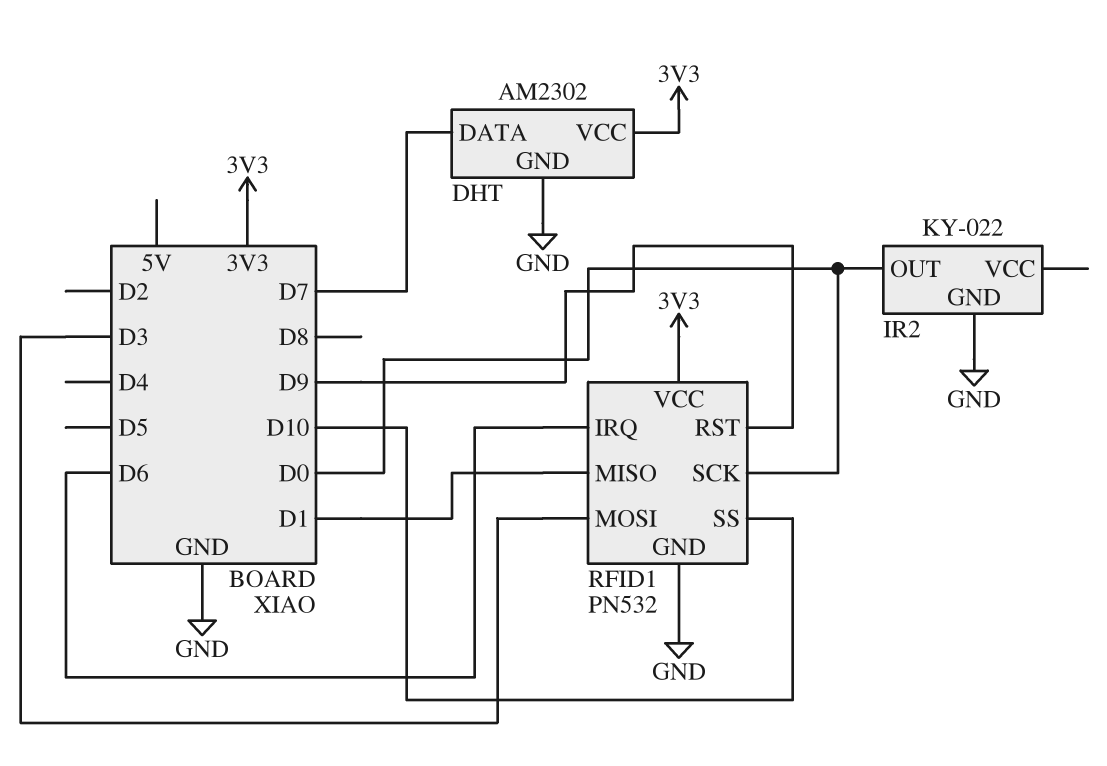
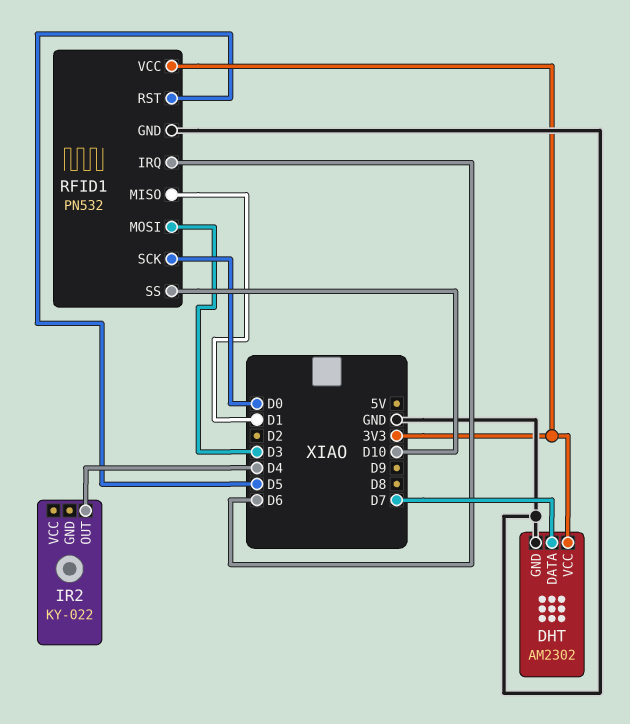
IR2 pin GND: GND -> none
IR2 pin OUT: D0 -> D4
RFID1 pin RST: D9 -> D5

